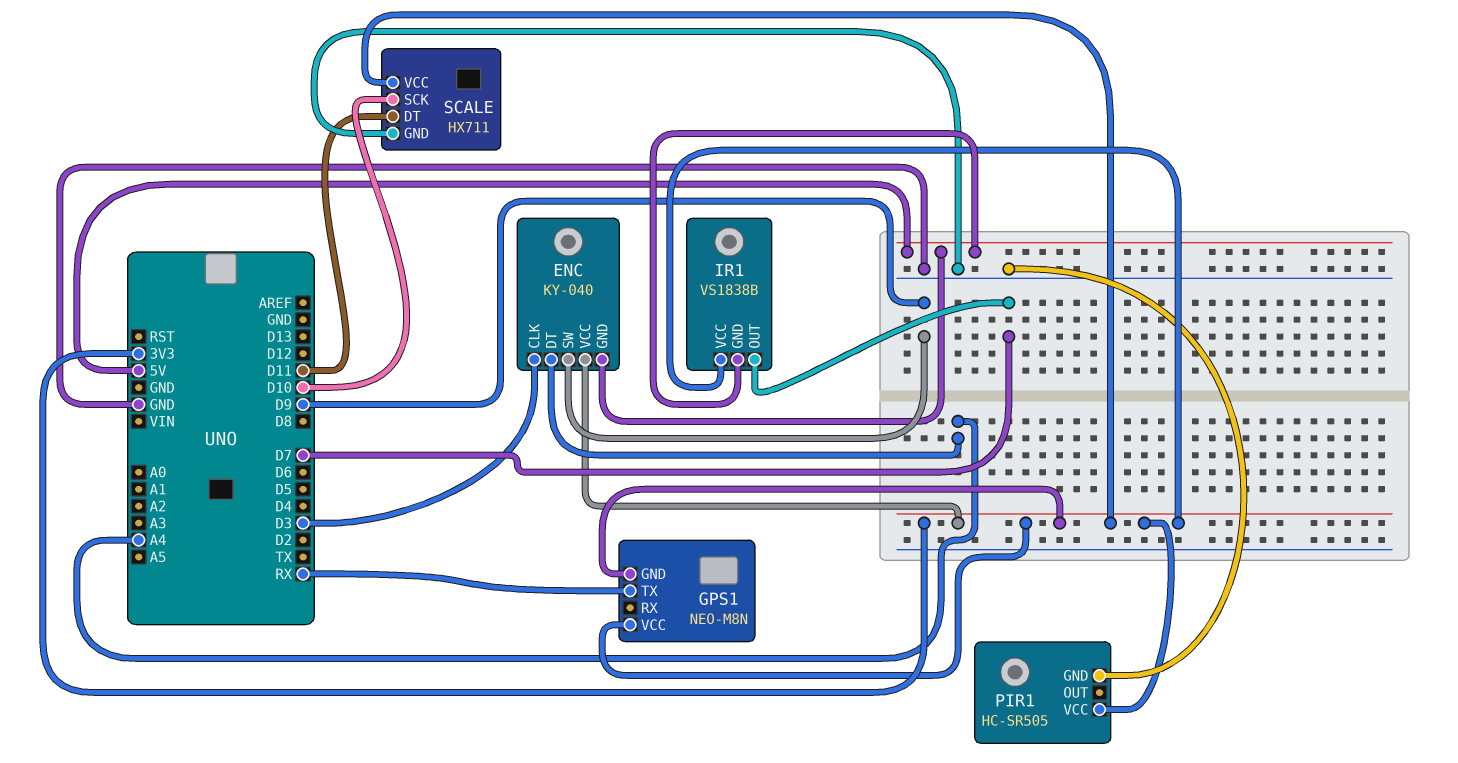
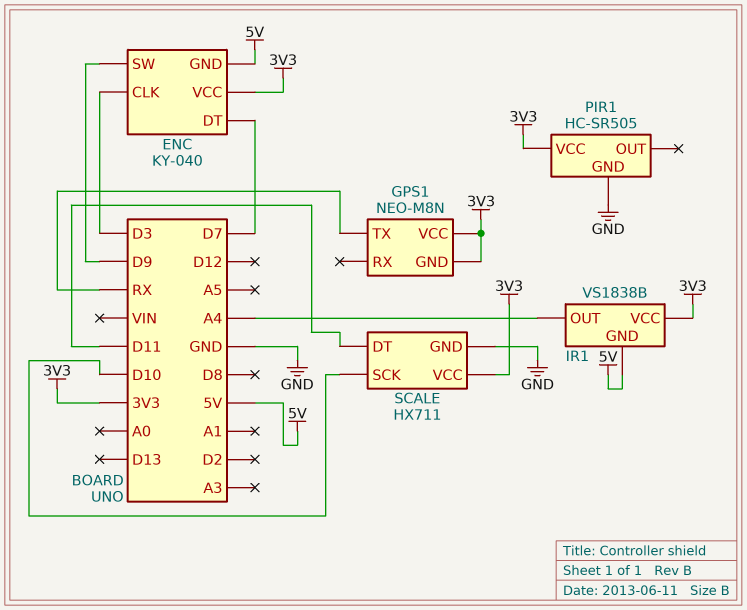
ENC pin DT: A4 -> D7
IR1 pin OUT: D7 -> A4

